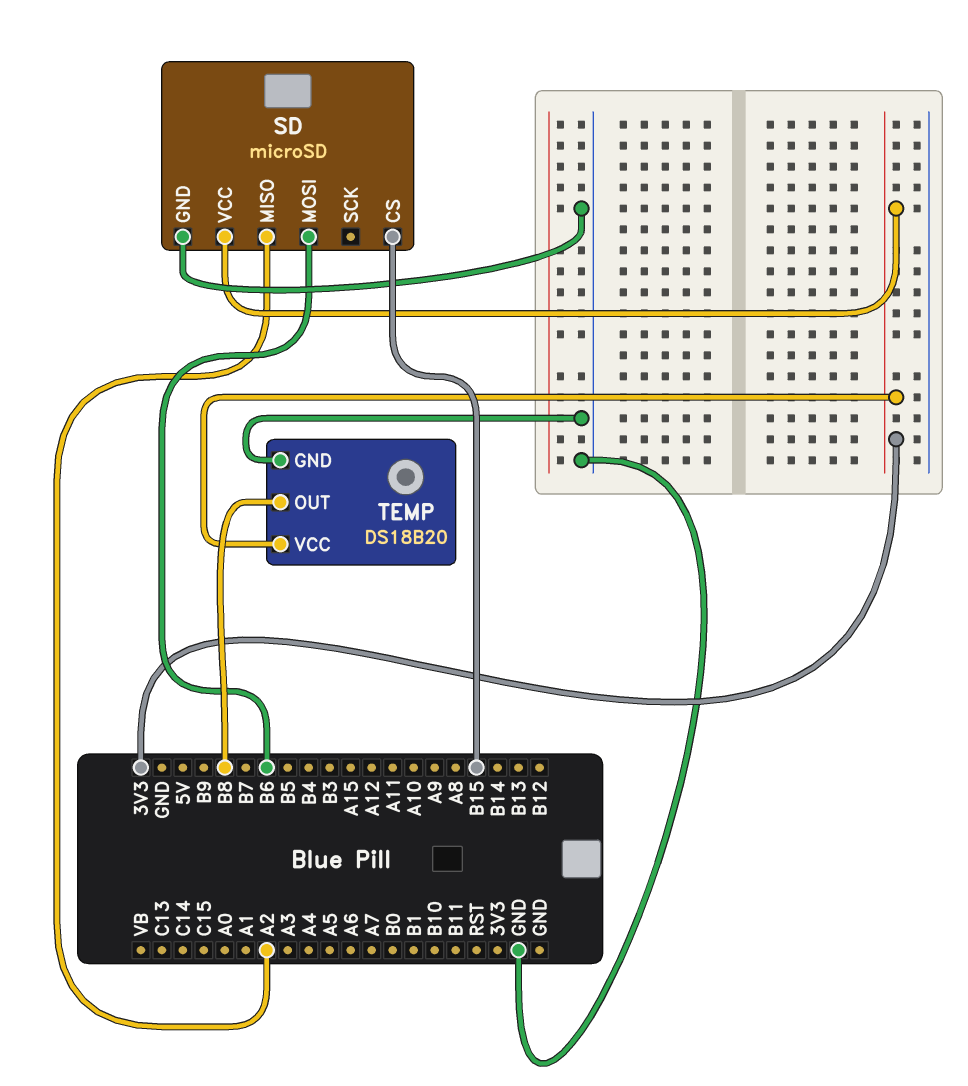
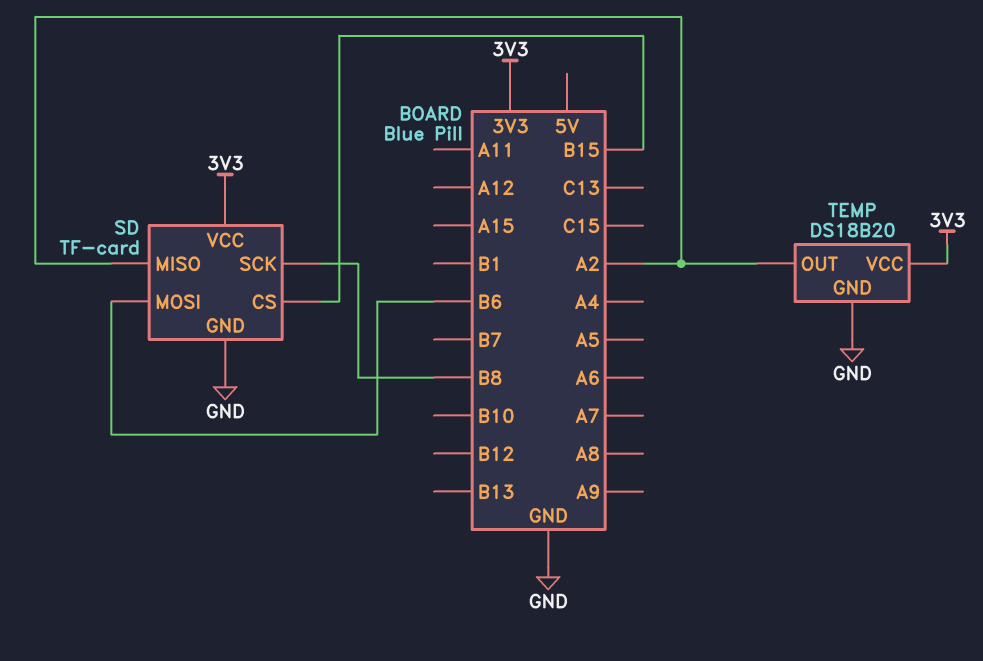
SD: microSD -> TF-card
SD pin SCK: none -> B8
TEMP pin OUT: B8 -> A2

